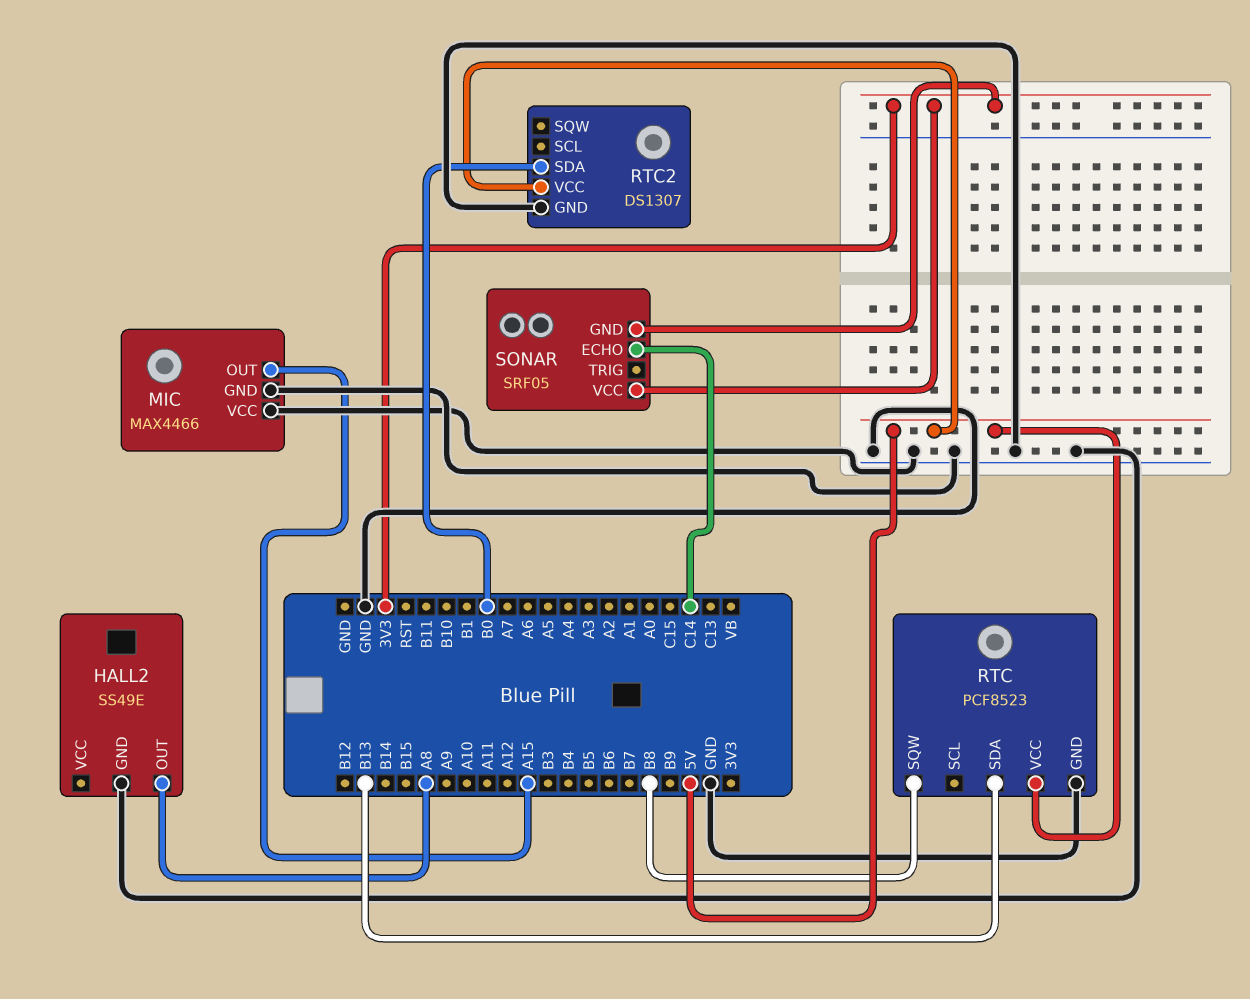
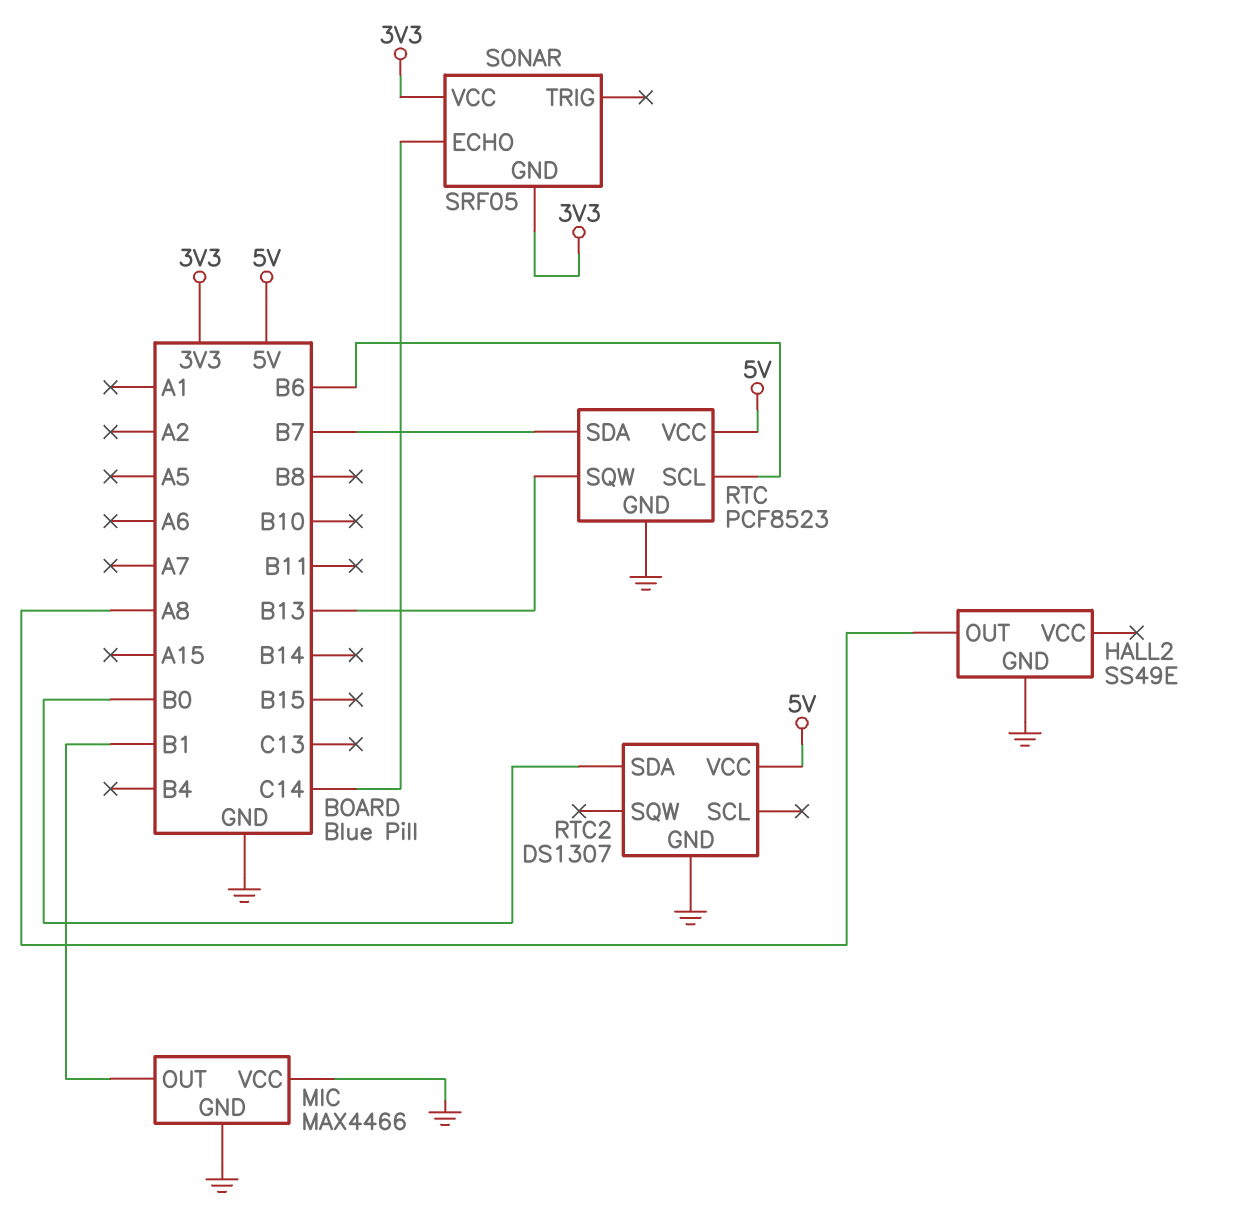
MIC pin OUT: A15 -> B1
RTC pin SCL: none -> B6
RTC pin SDA: B13 -> B7
RTC pin SQW: B8 -> B13

